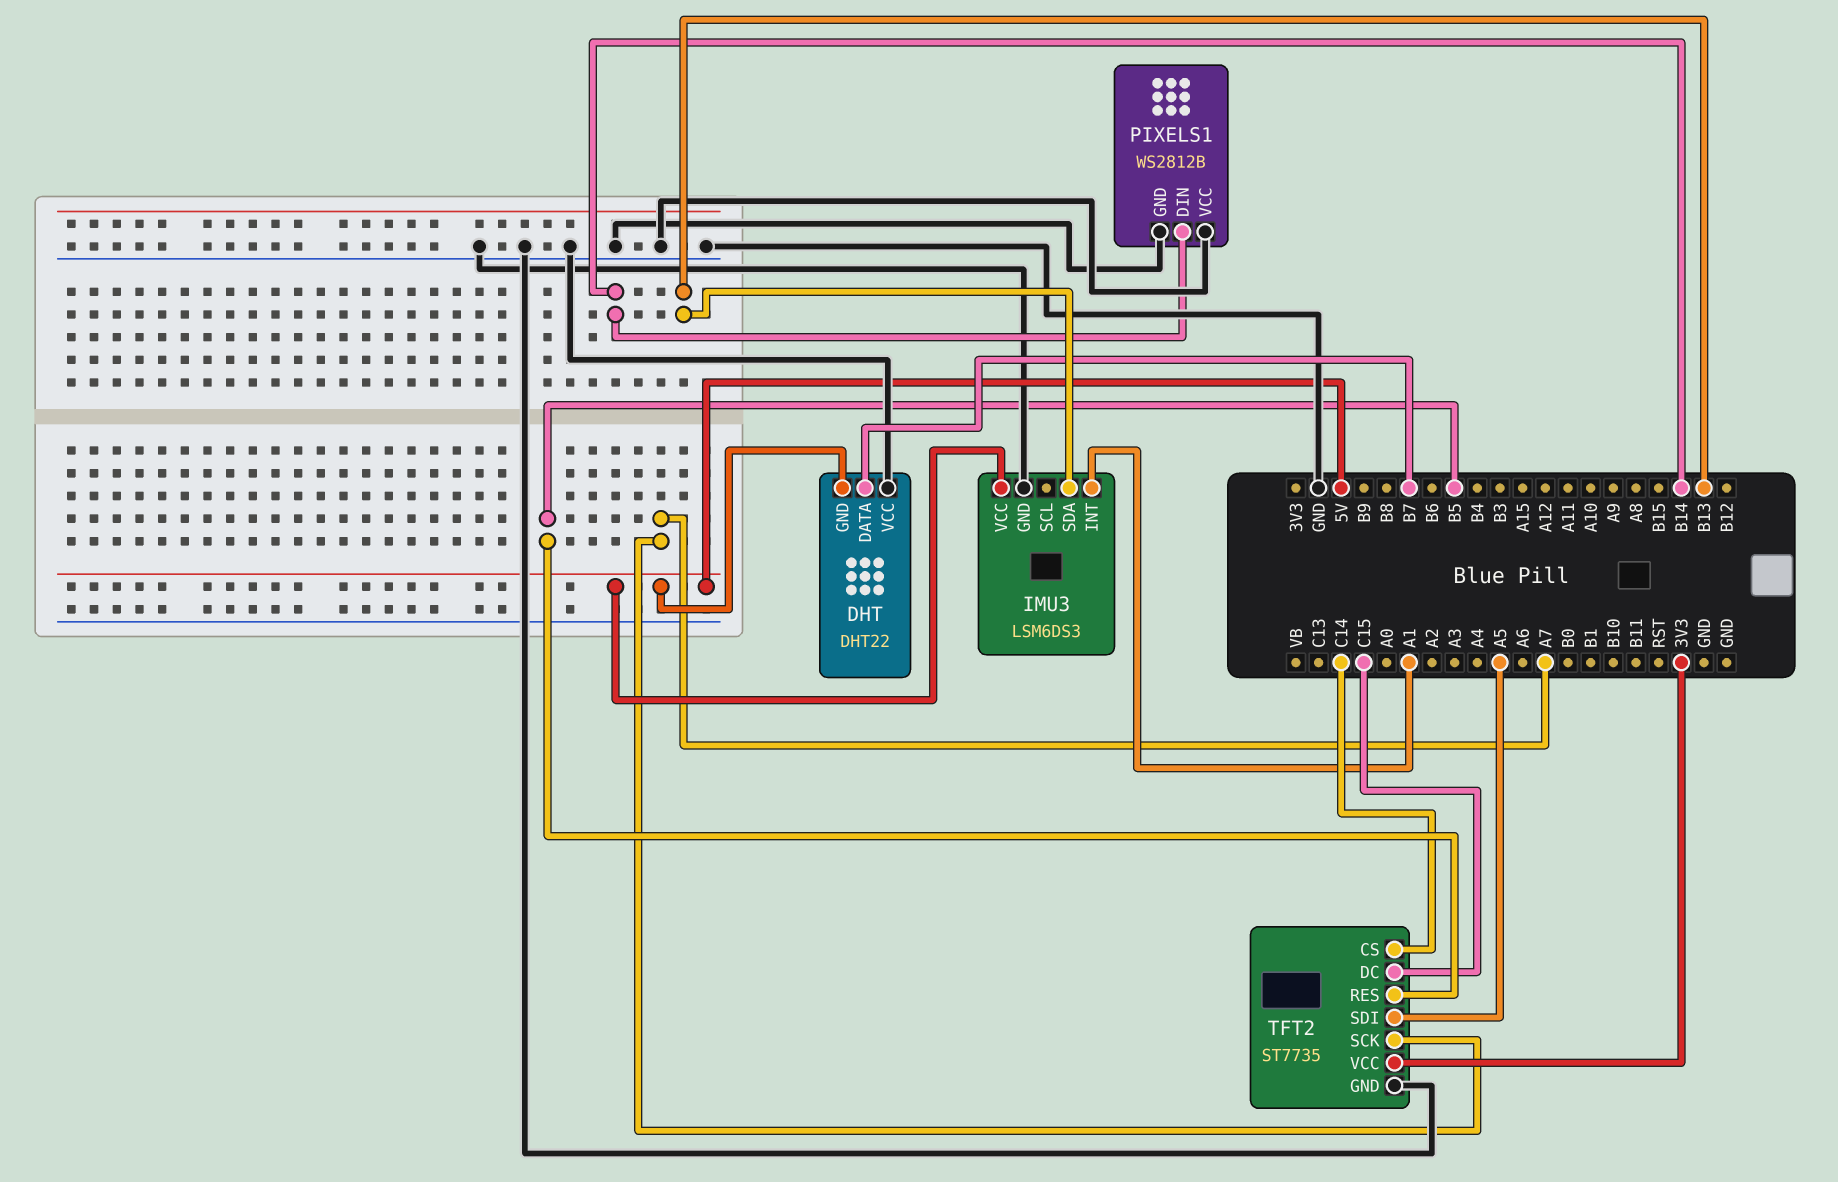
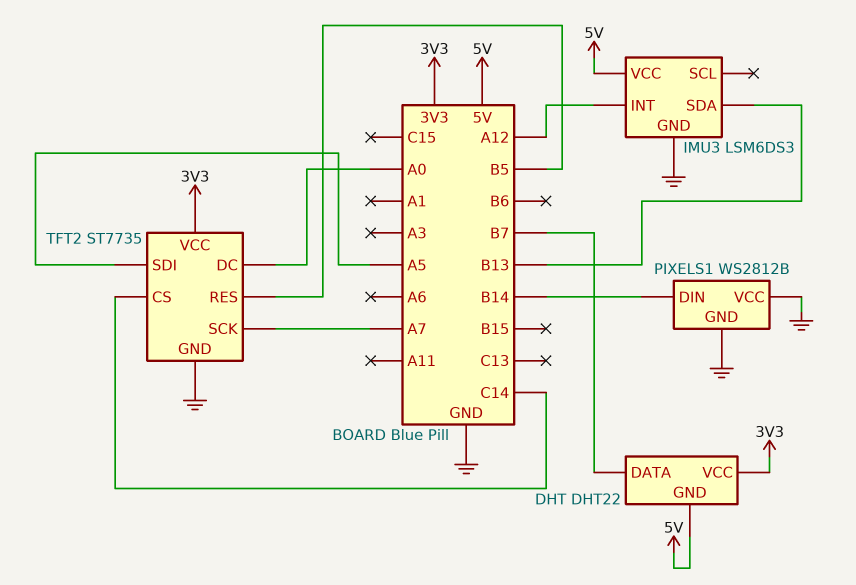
DHT pin VCC: GND -> 3V3
IMU3 pin INT: A1 -> A12
TFT2 pin DC: C15 -> A0

